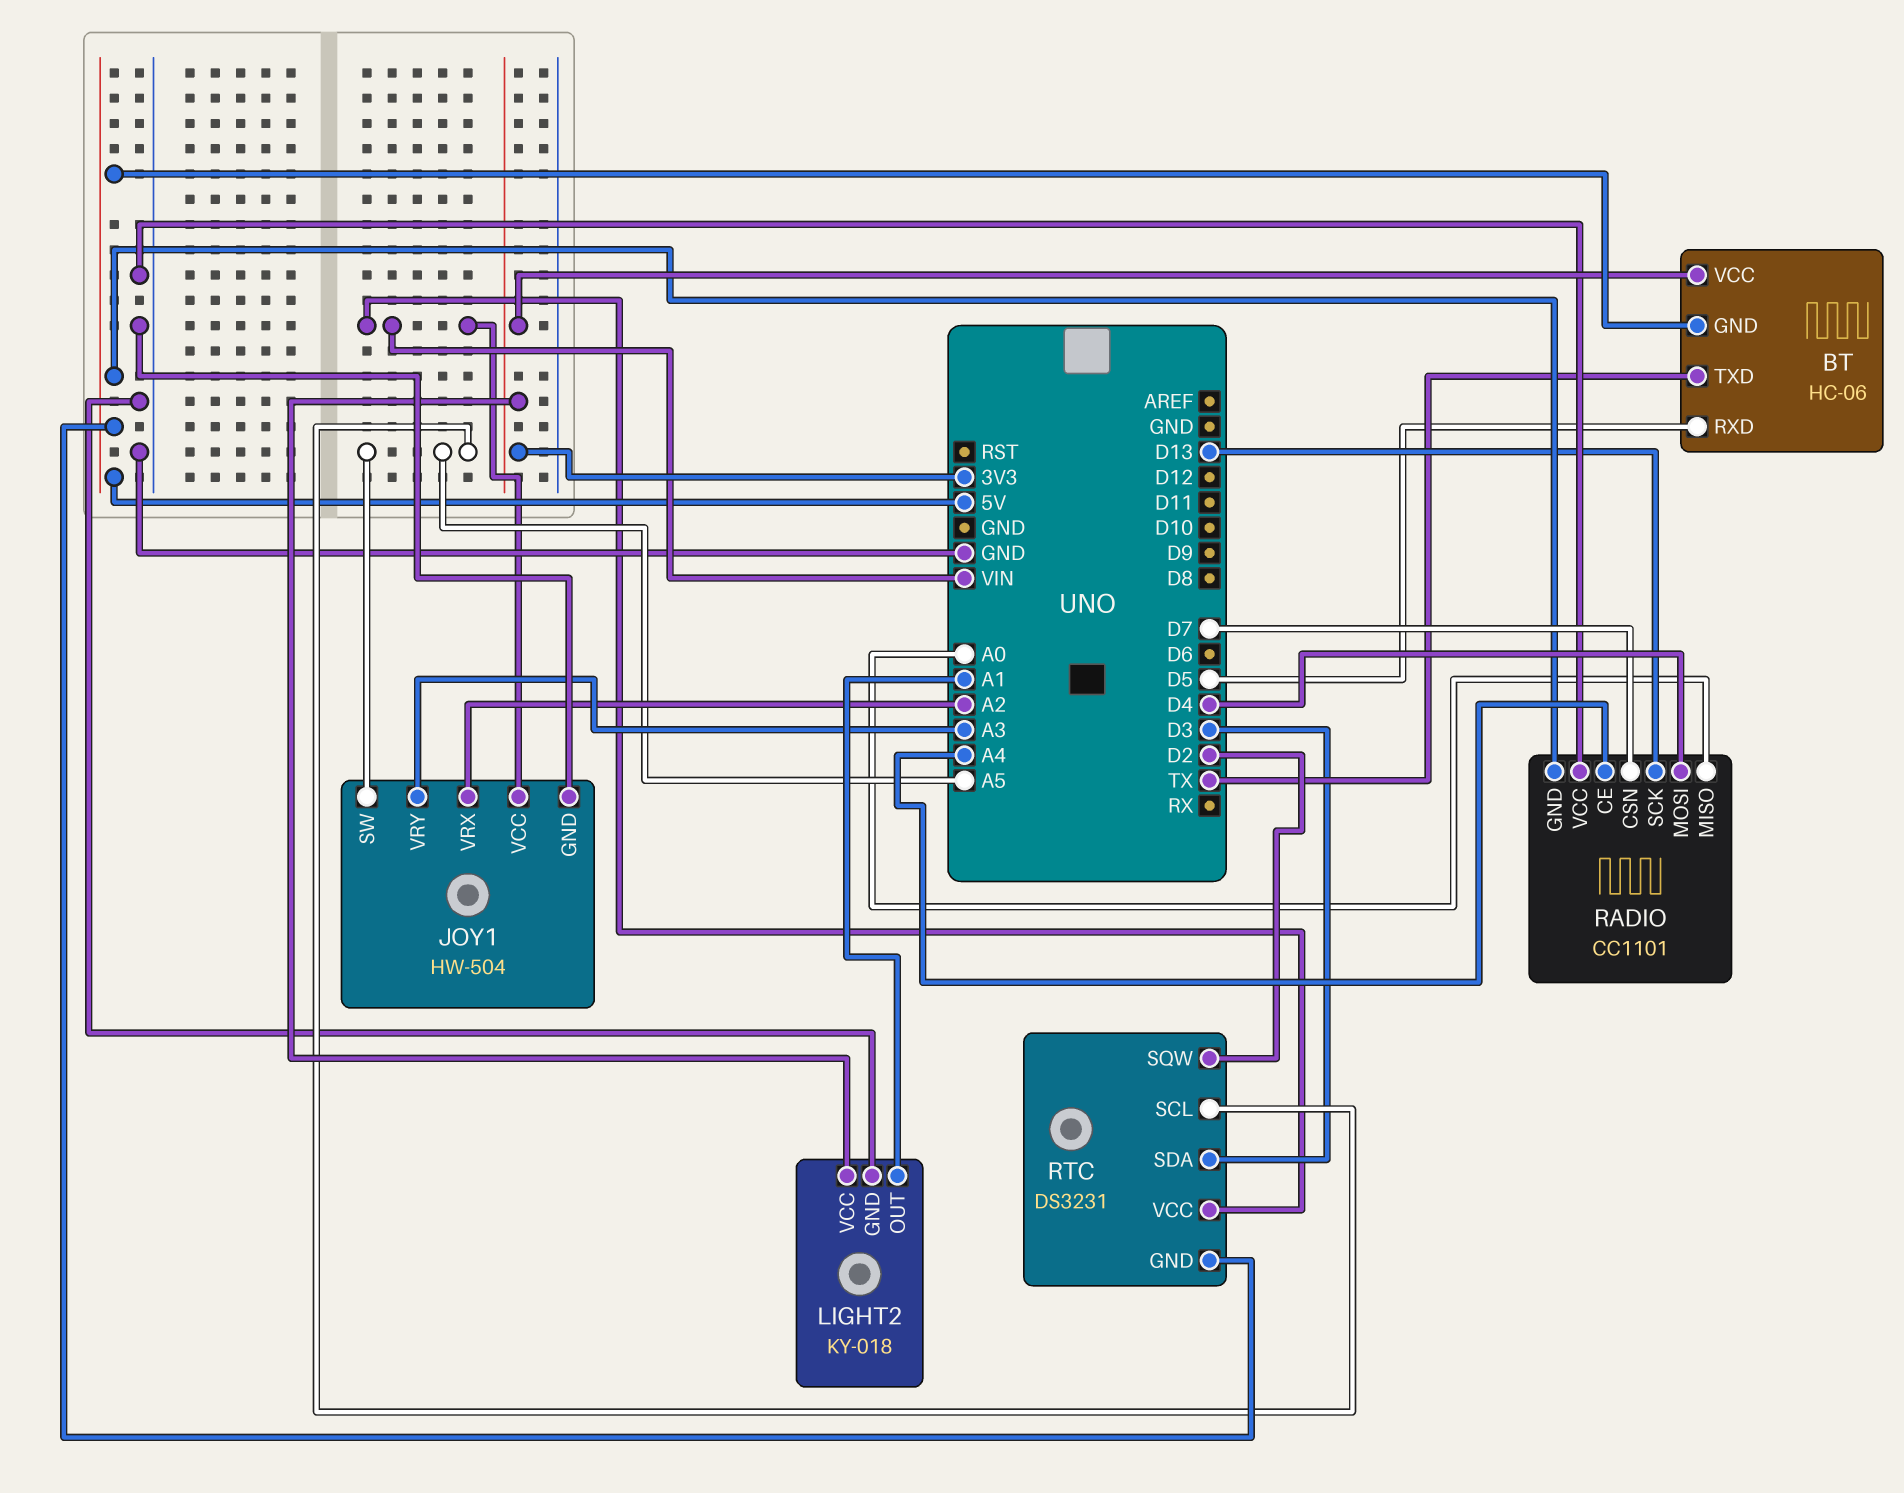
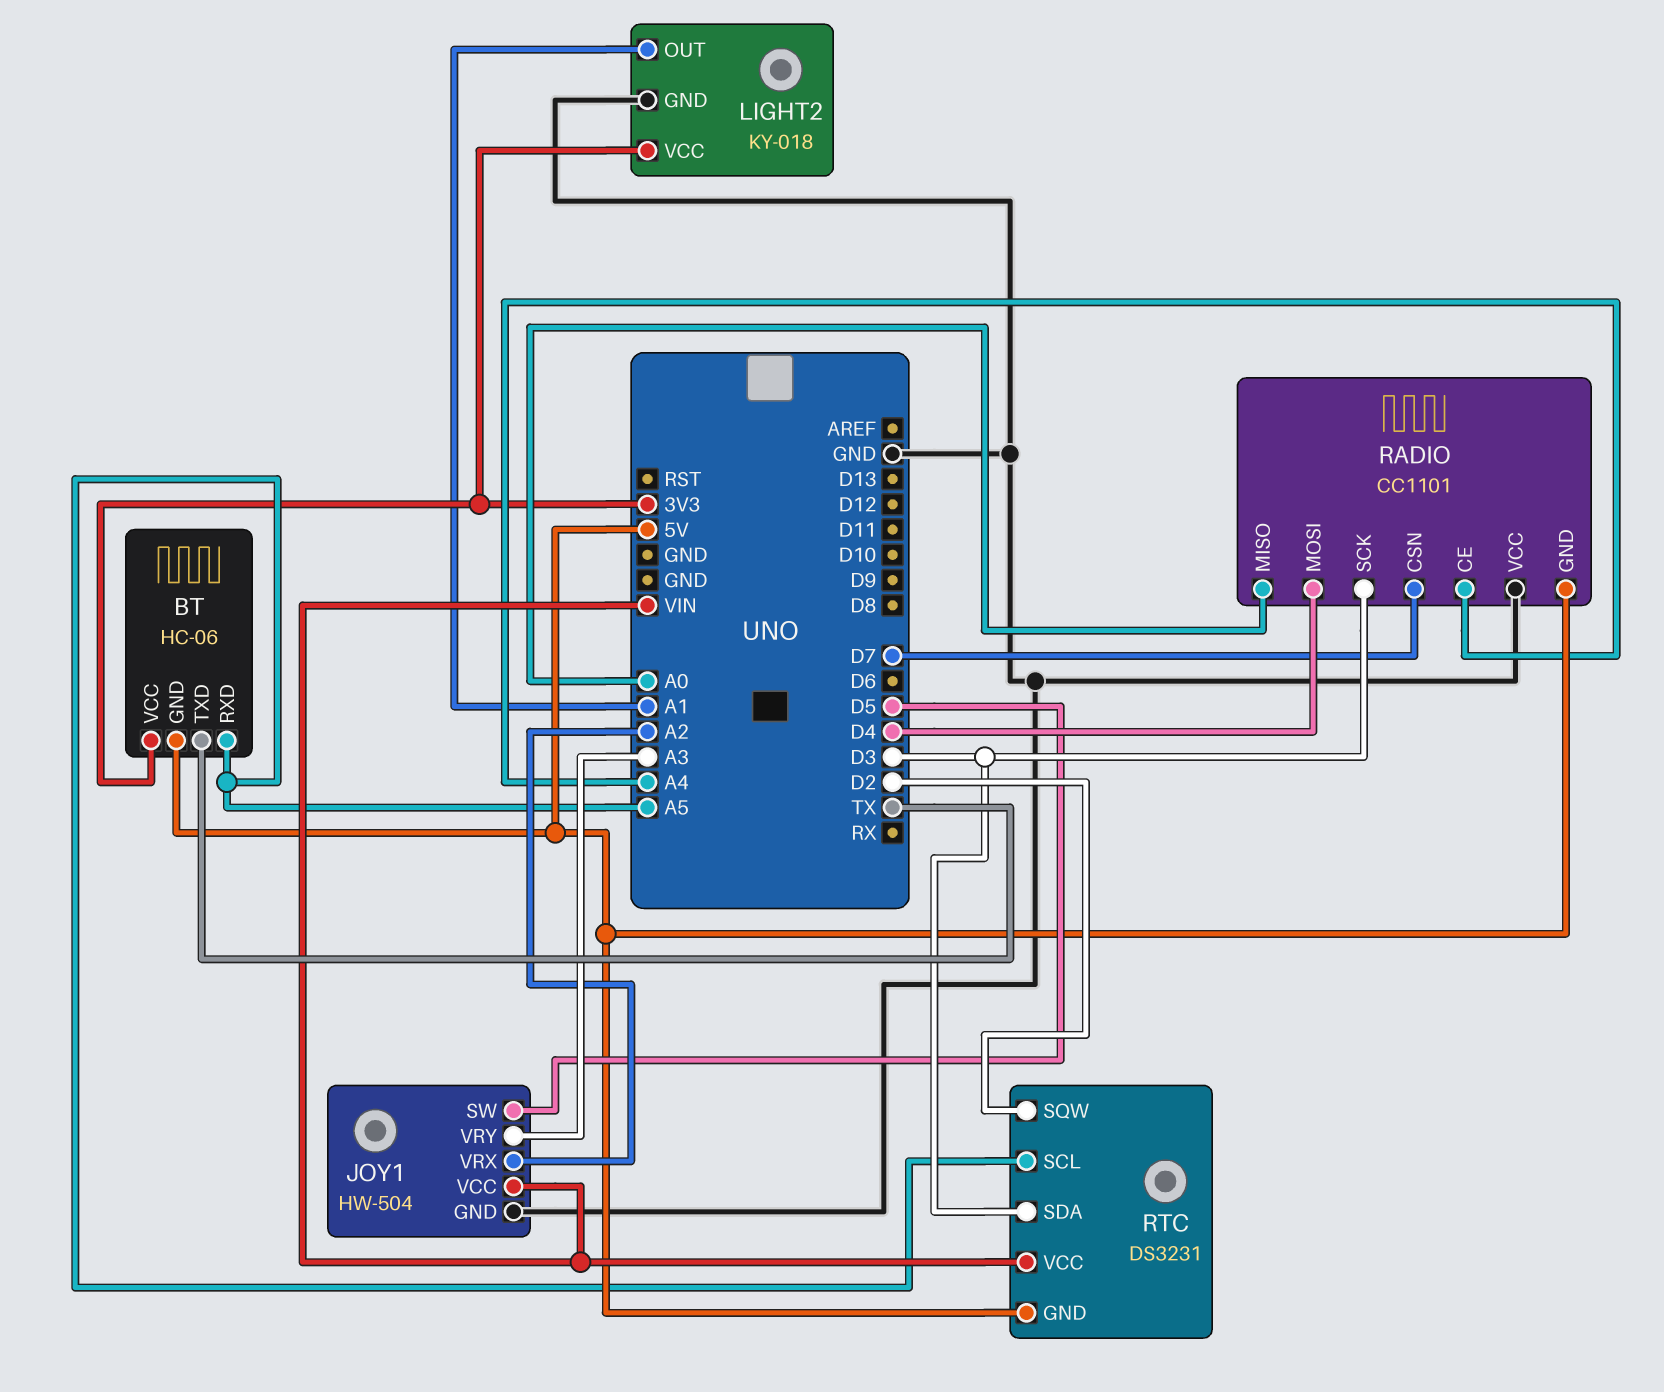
BT pin RXD: D5 -> A5
JOY1 pin SW: A5 -> D5
RADIO pin SCK: D13 -> D3

